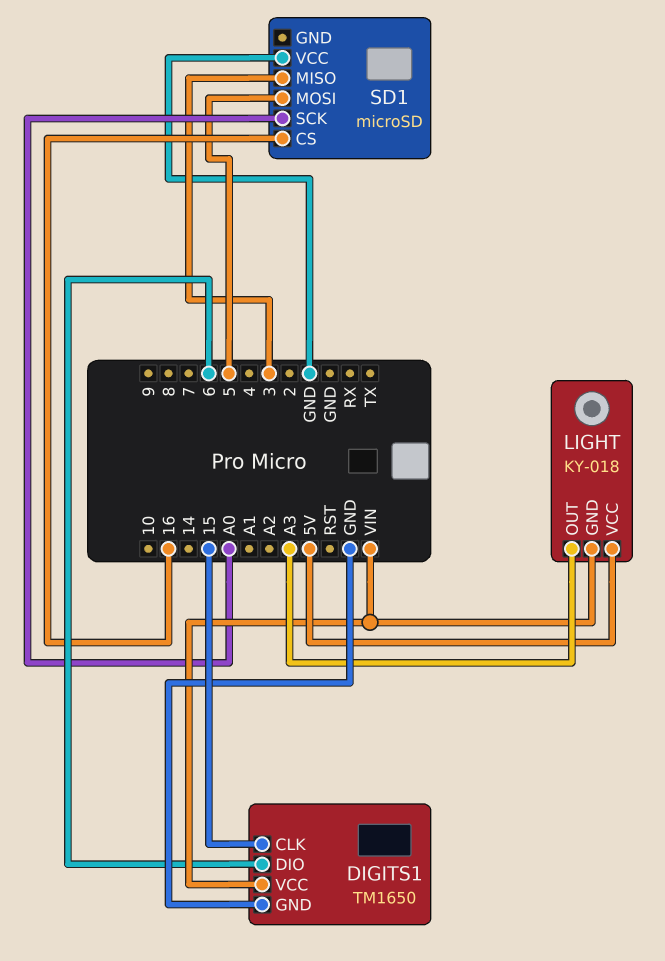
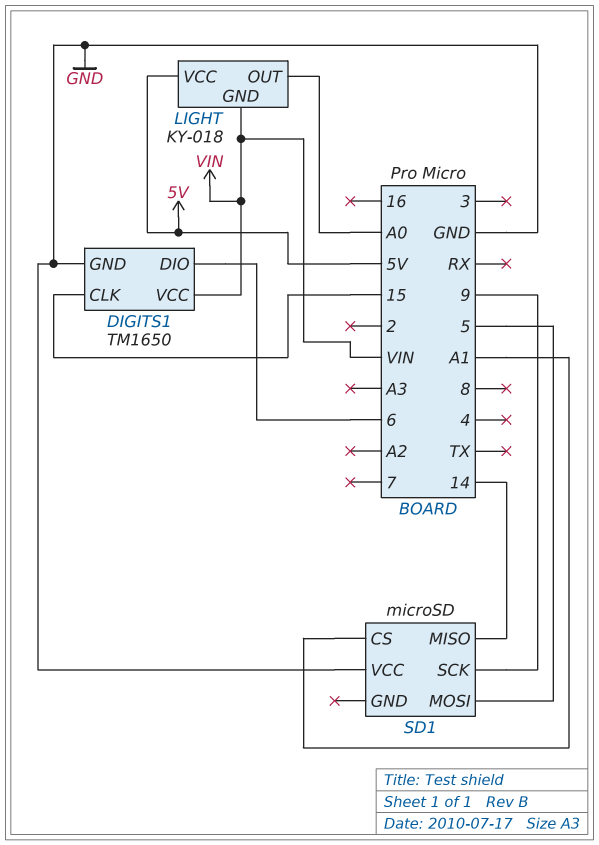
LIGHT pin OUT: A3 -> A0
SD1 pin CS: 16 -> A1
SD1 pin MISO: 3 -> 14
SD1 pin SCK: A0 -> 9

